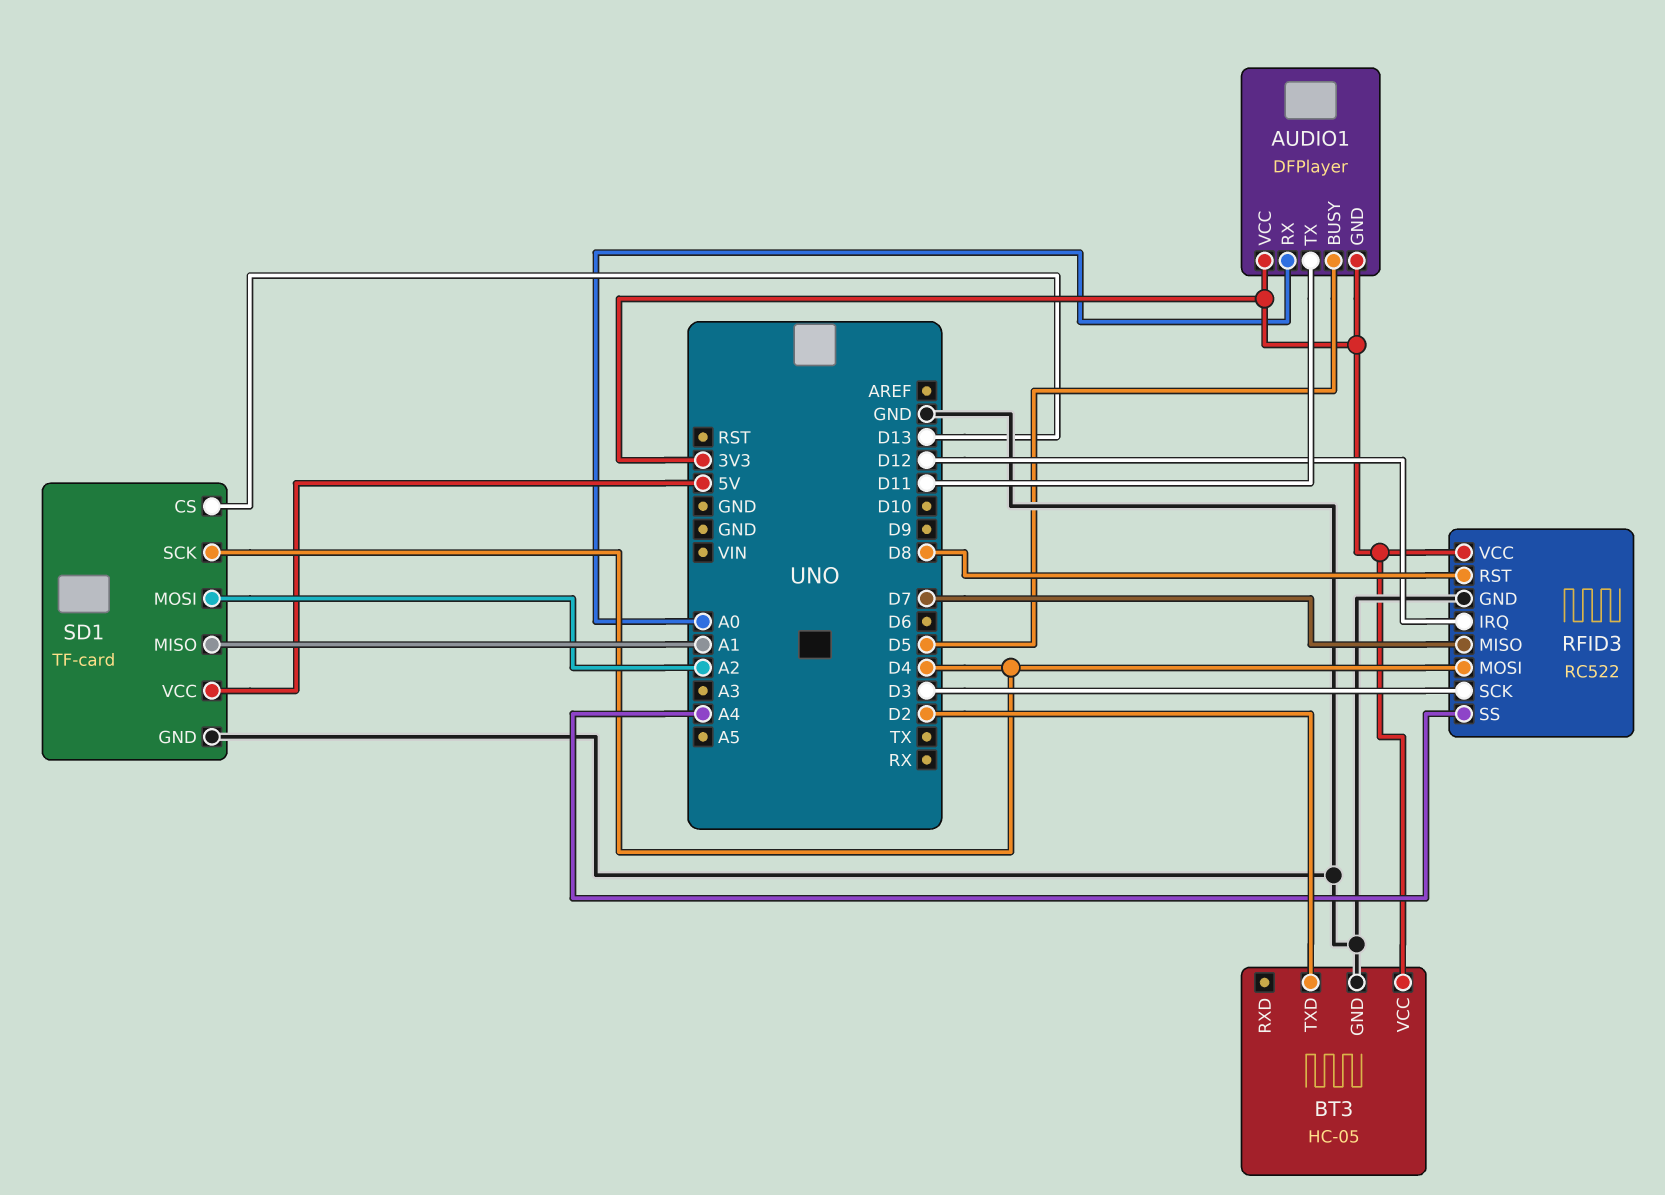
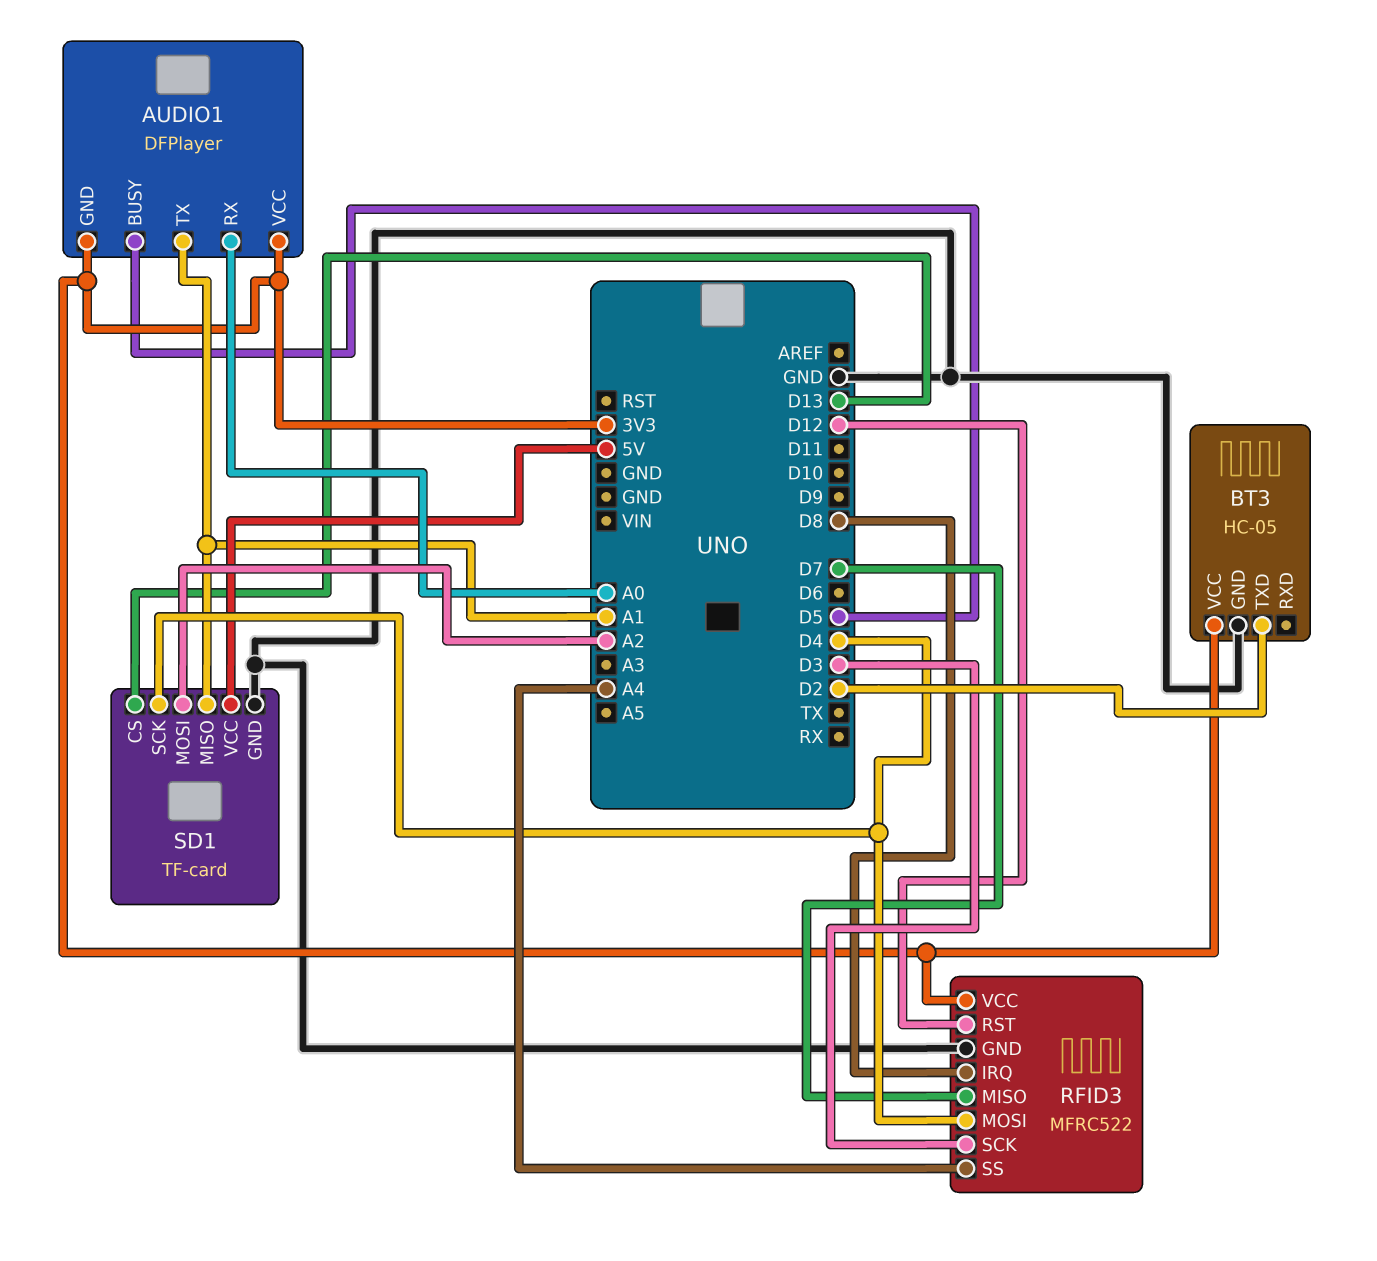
AUDIO1 pin TX: D11 -> A1
RFID3: RC522 -> MFRC522
RFID3 pin IRQ: D12 -> D8
RFID3 pin RST: D8 -> D12

